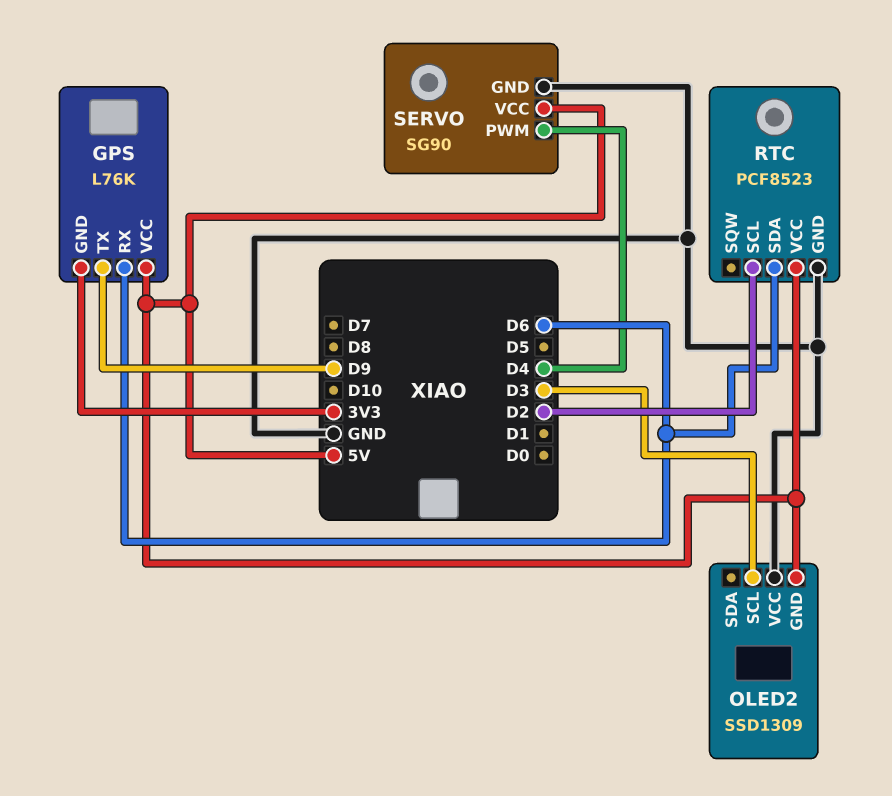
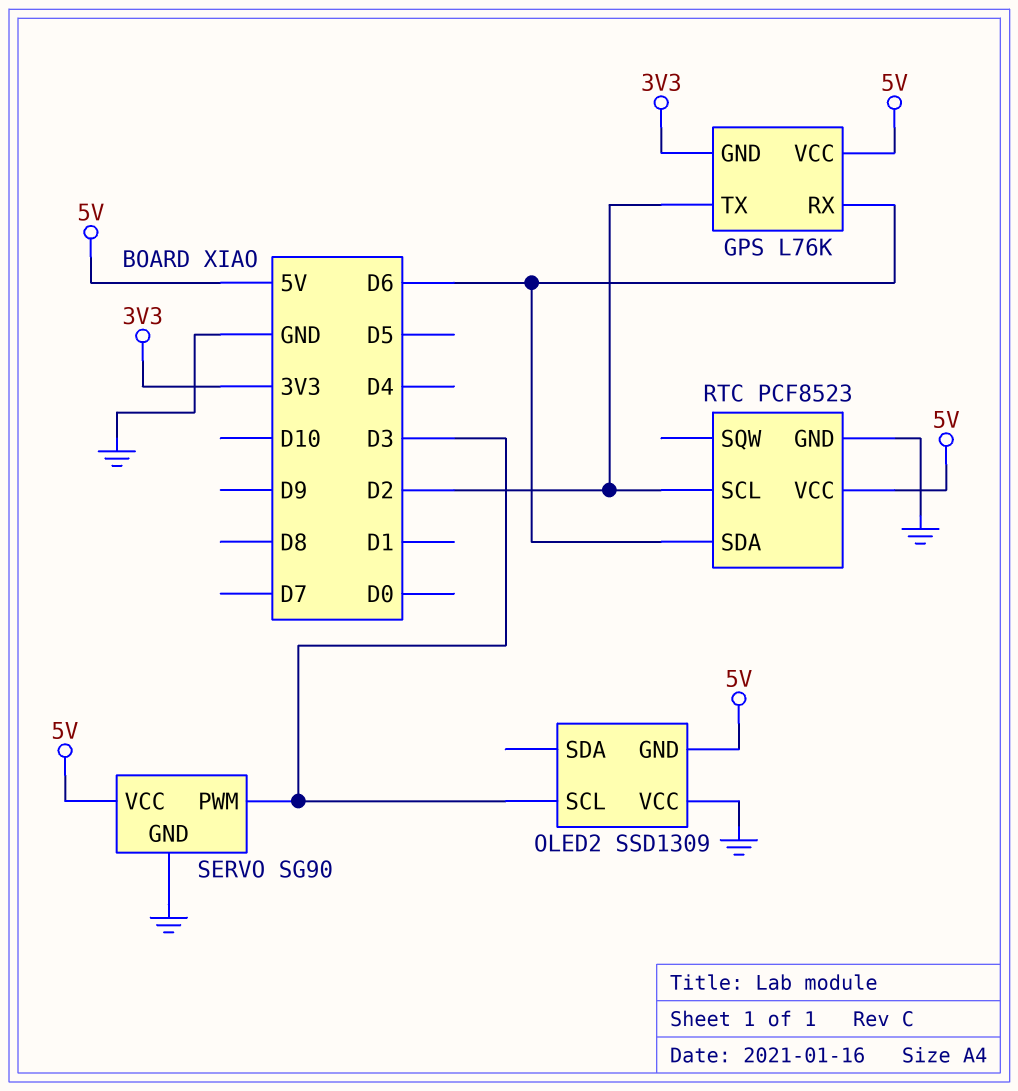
GPS pin TX: D9 -> D2
SERVO pin PWM: D4 -> D3

